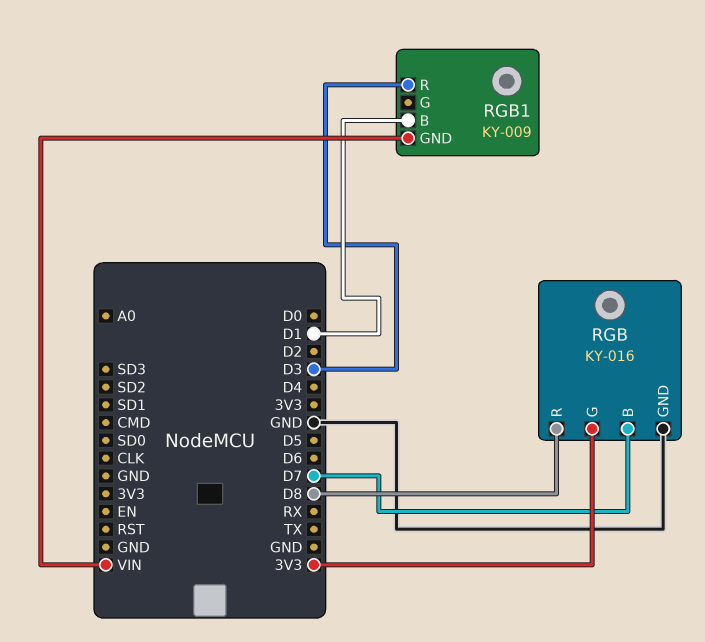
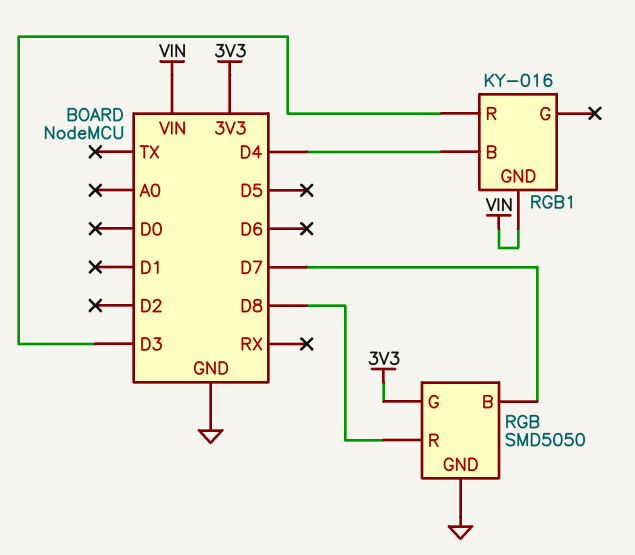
RGB: KY-016 -> SMD5050
RGB1: KY-009 -> KY-016
RGB1 pin B: D1 -> D4

